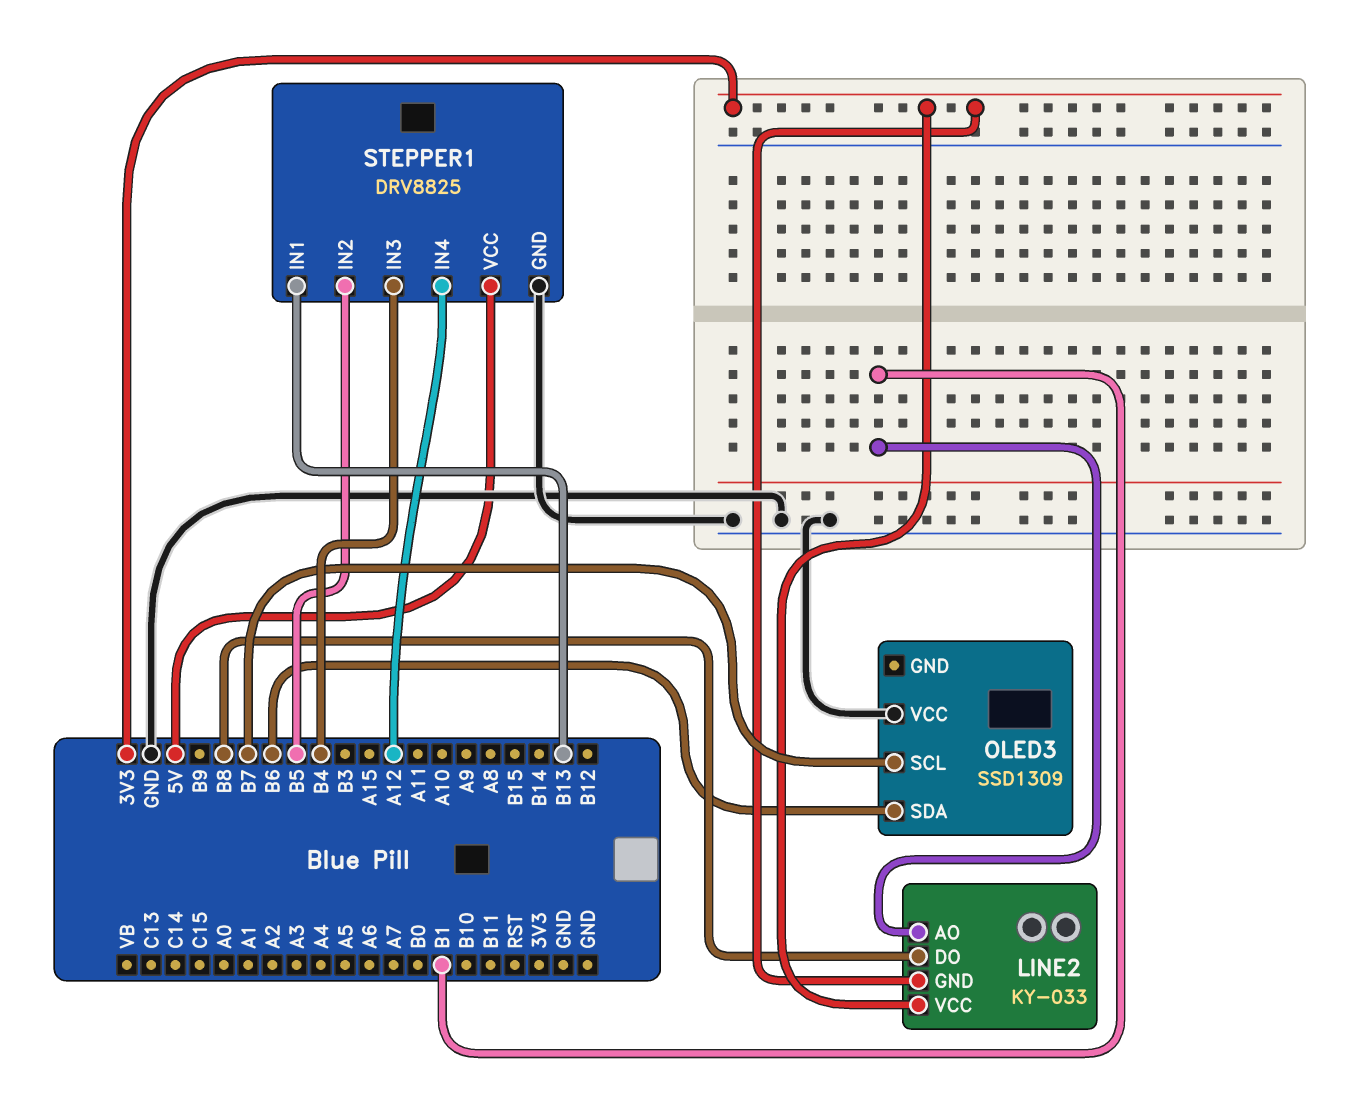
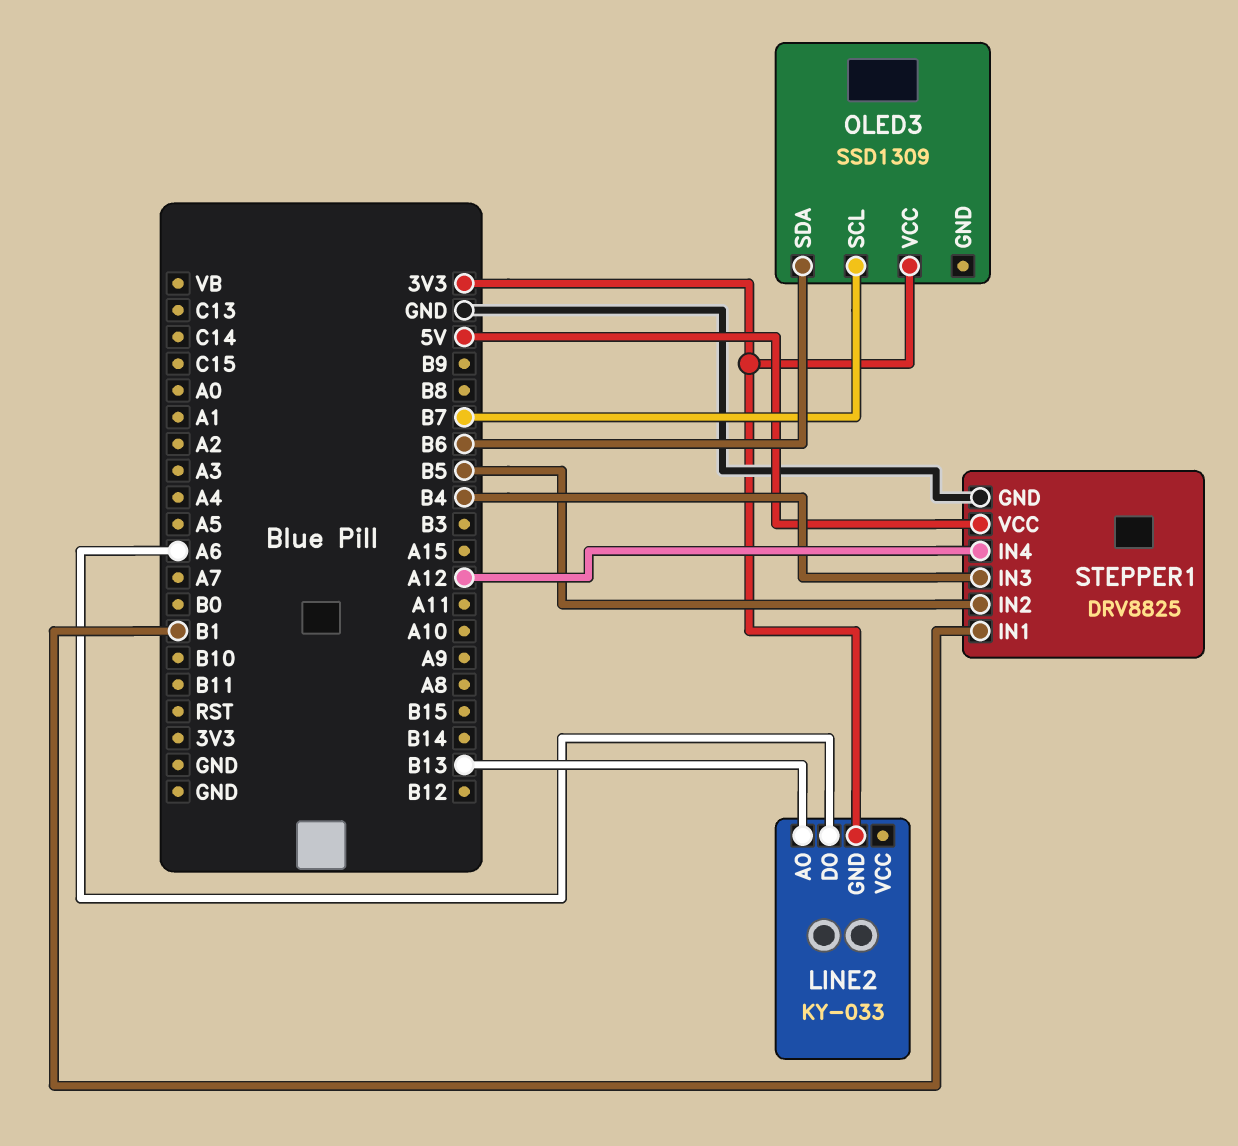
LINE2 pin AO: B1 -> B13
LINE2 pin DO: B8 -> A6
LINE2 pin VCC: 3V3 -> none
OLED3 pin VCC: GND -> 3V3
STEPPER1 pin IN1: B13 -> B1

